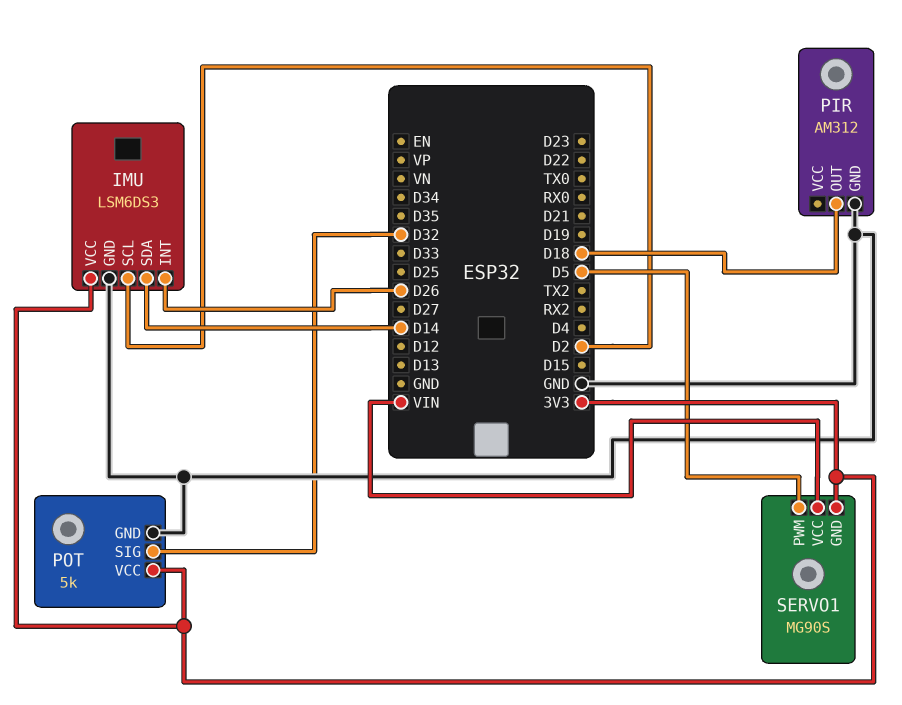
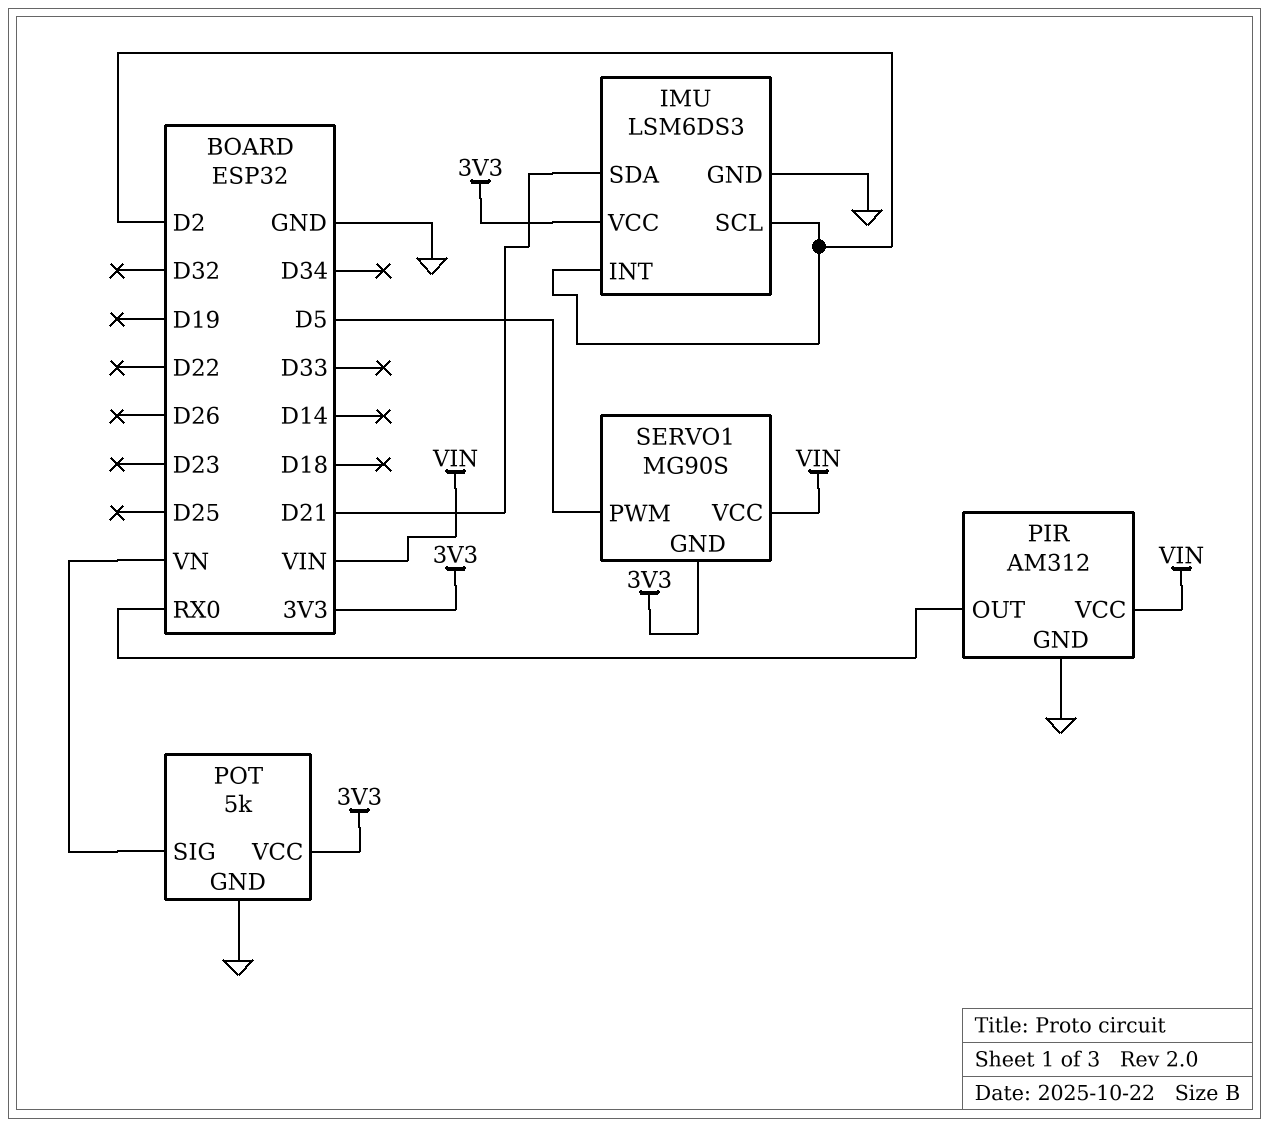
IMU pin INT: D26 -> D2
IMU pin SDA: D14 -> D21
PIR pin OUT: D18 -> RX0
PIR pin VCC: none -> VIN
POT pin SIG: D32 -> VN

